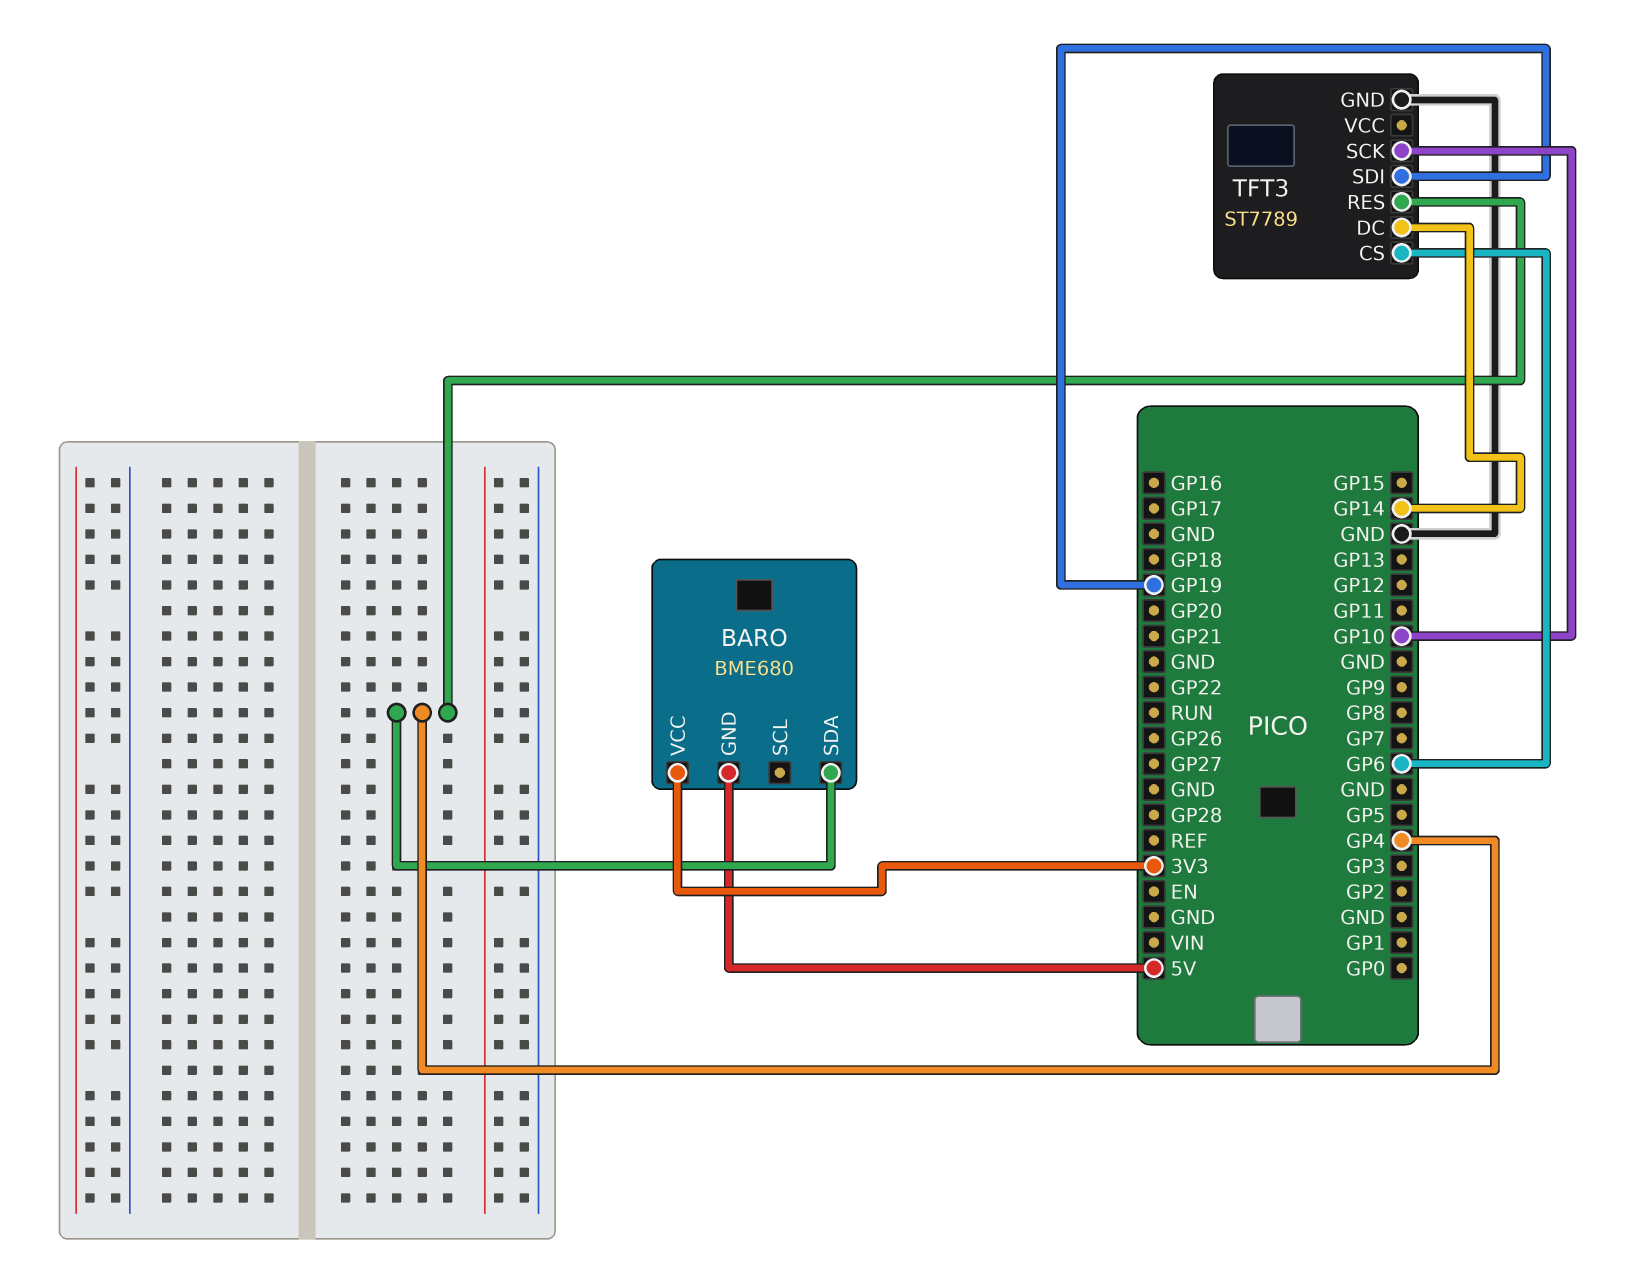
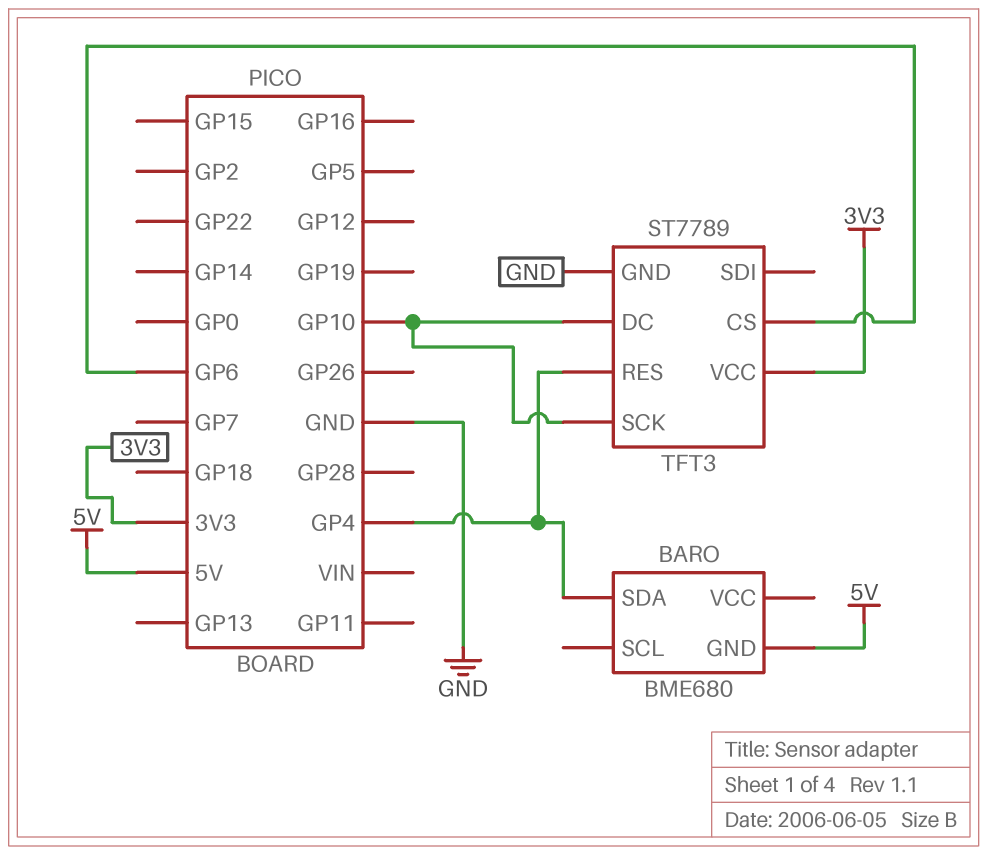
BARO pin VCC: 3V3 -> none
TFT3 pin DC: GP14 -> GP10
TFT3 pin SDI: GP19 -> none
TFT3 pin VCC: none -> 3V3

